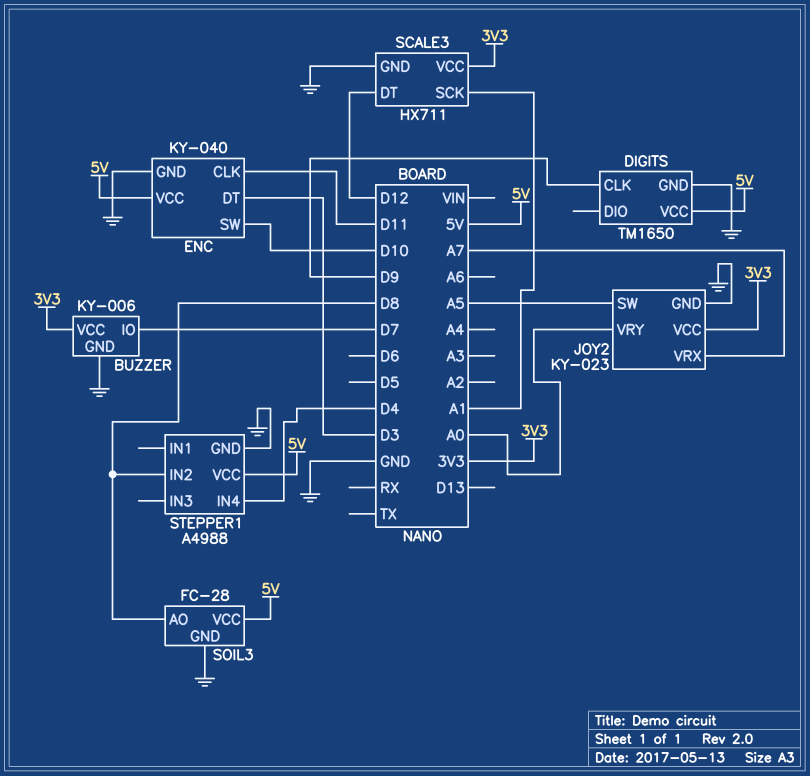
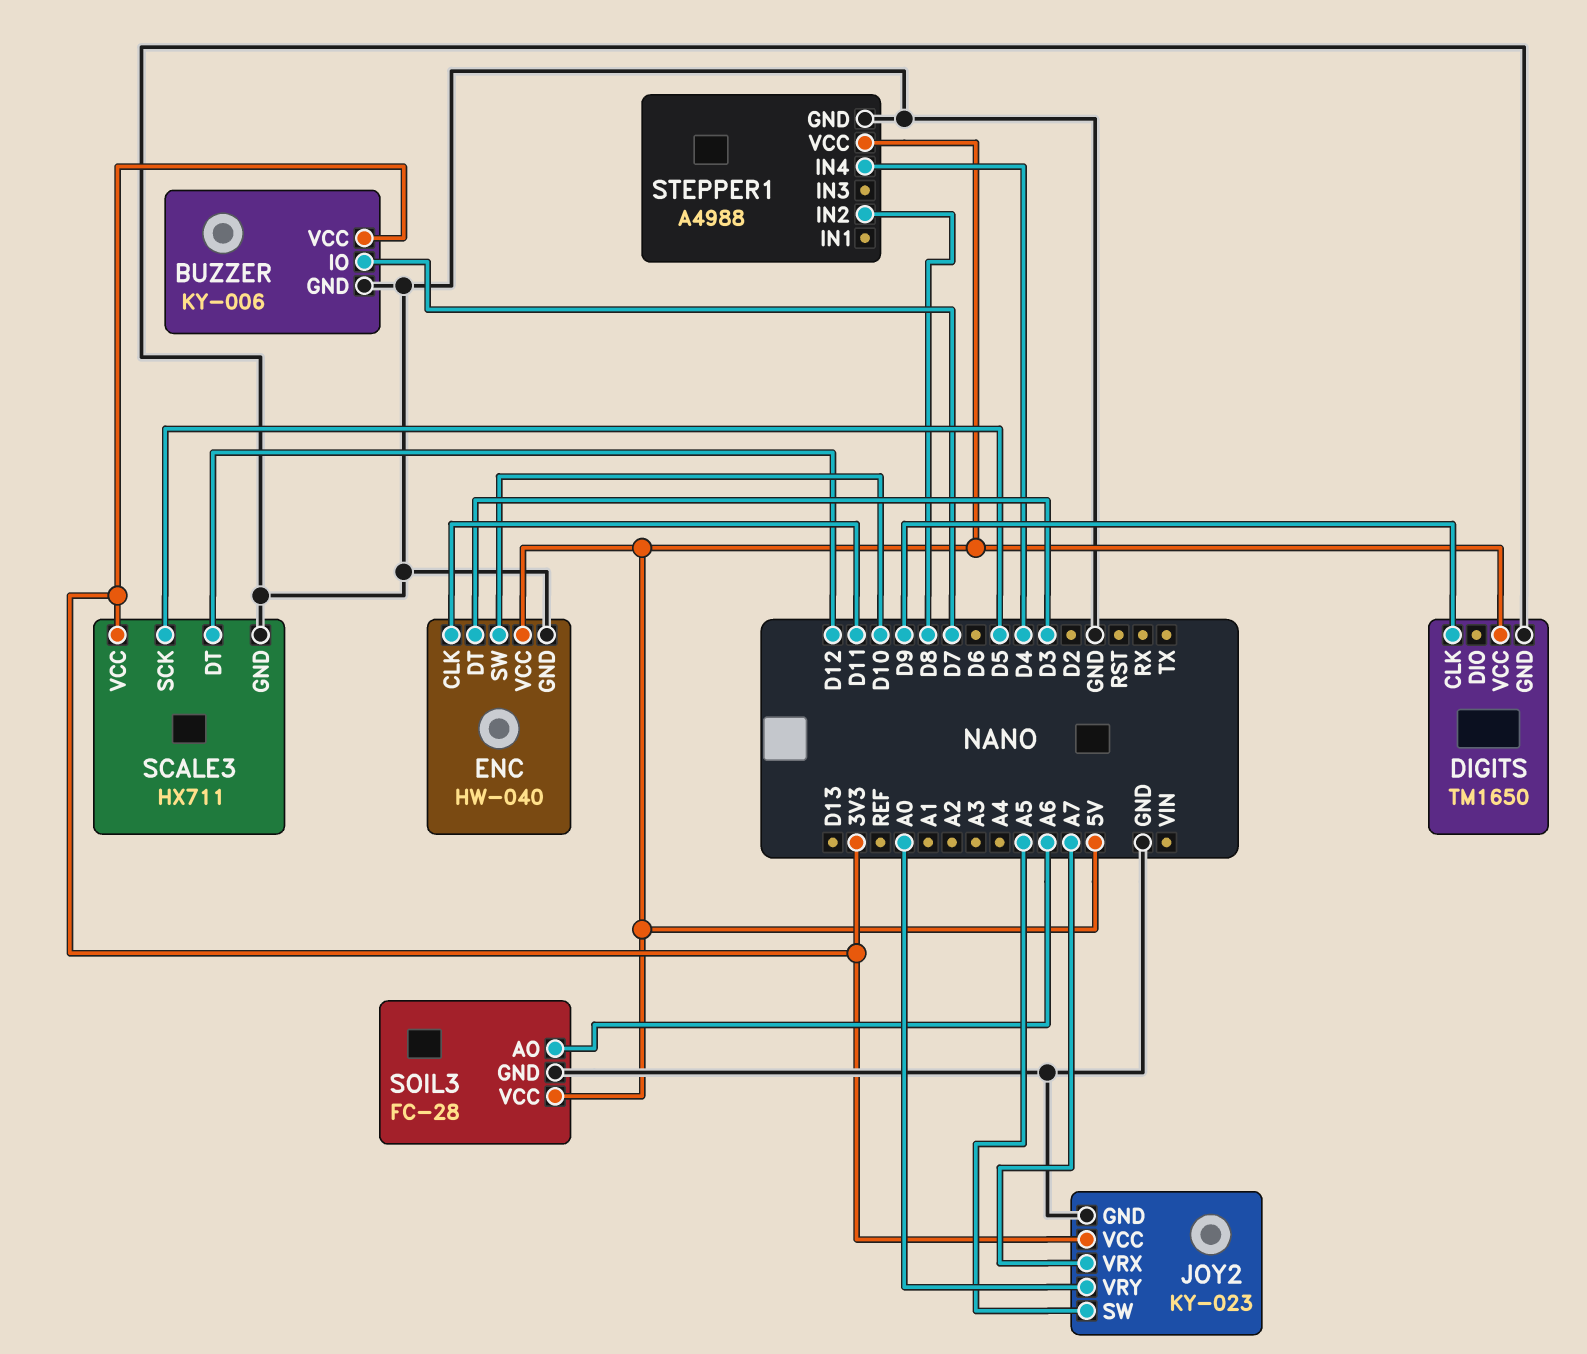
ENC: KY-040 -> HW-040
SCALE3 pin SCK: A1 -> D5
SOIL3 pin AO: D8 -> A6

